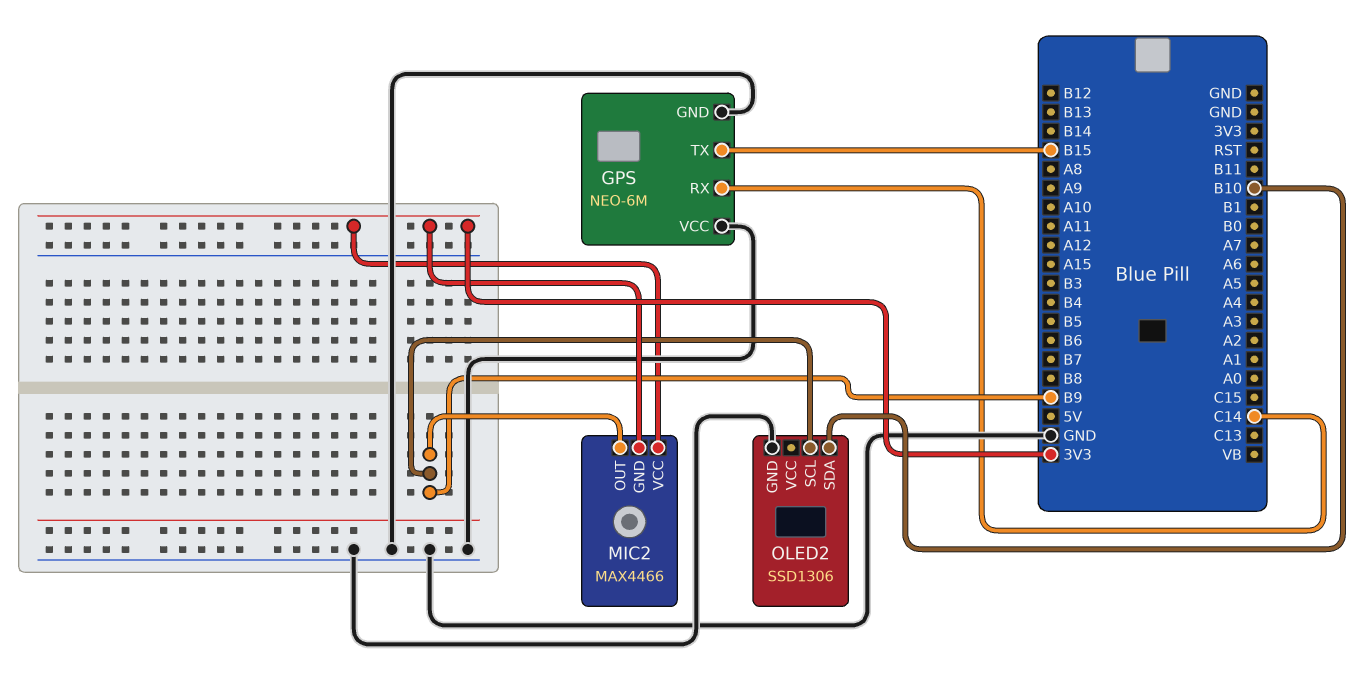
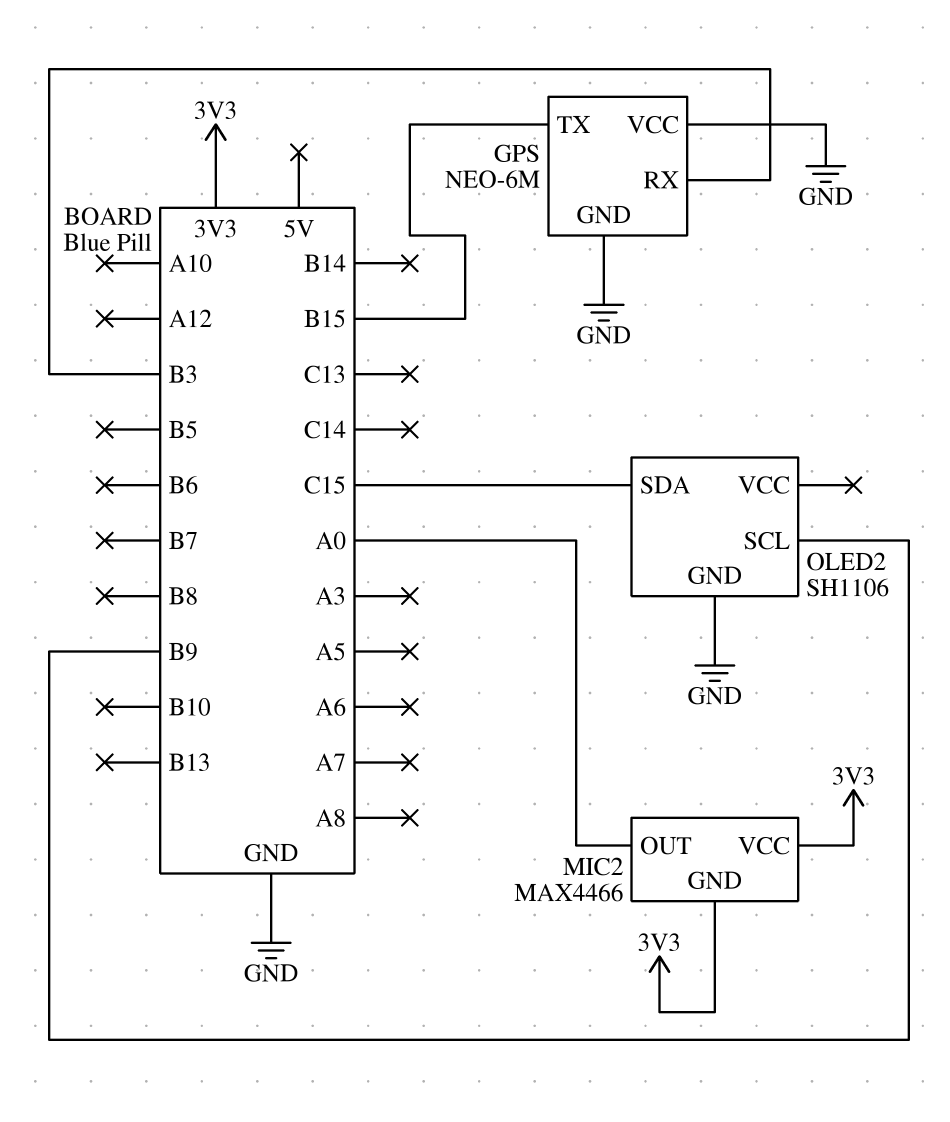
GPS pin RX: C14 -> B3
MIC2 pin OUT: B9 -> A0
OLED2: SSD1306 -> SH1106
OLED2 pin SDA: B10 -> C15

